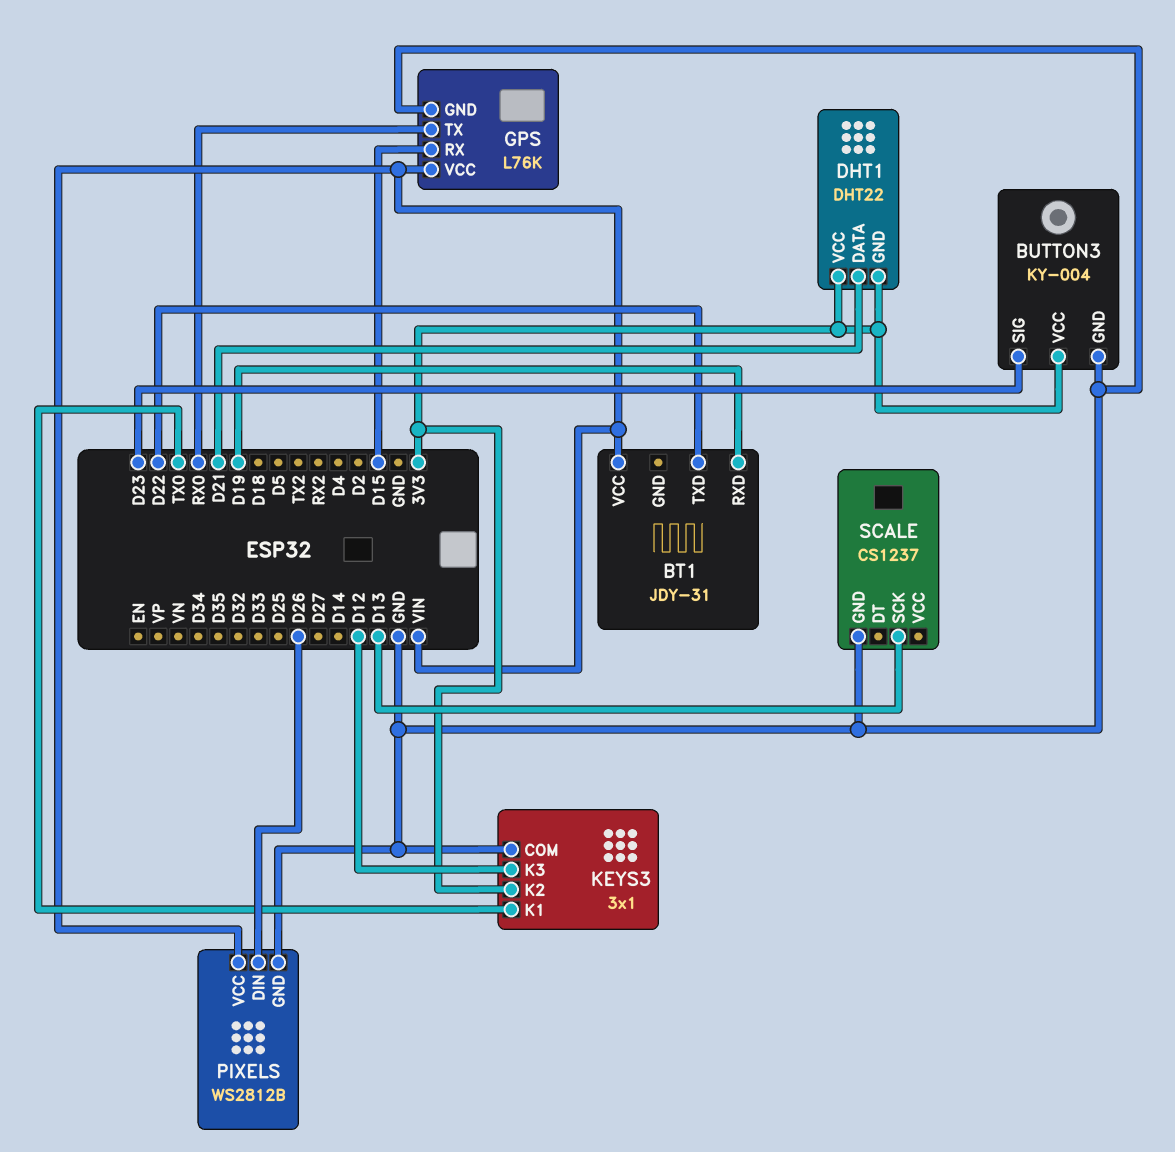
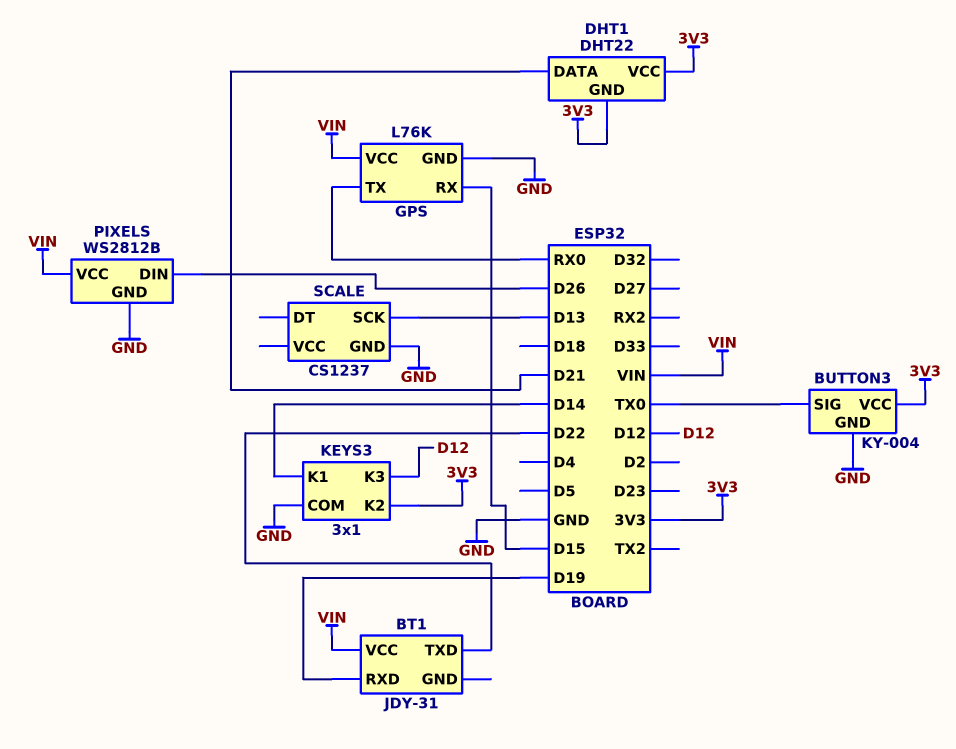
BUTTON3 pin SIG: D23 -> TX0
KEYS3 pin K1: TX0 -> D14

